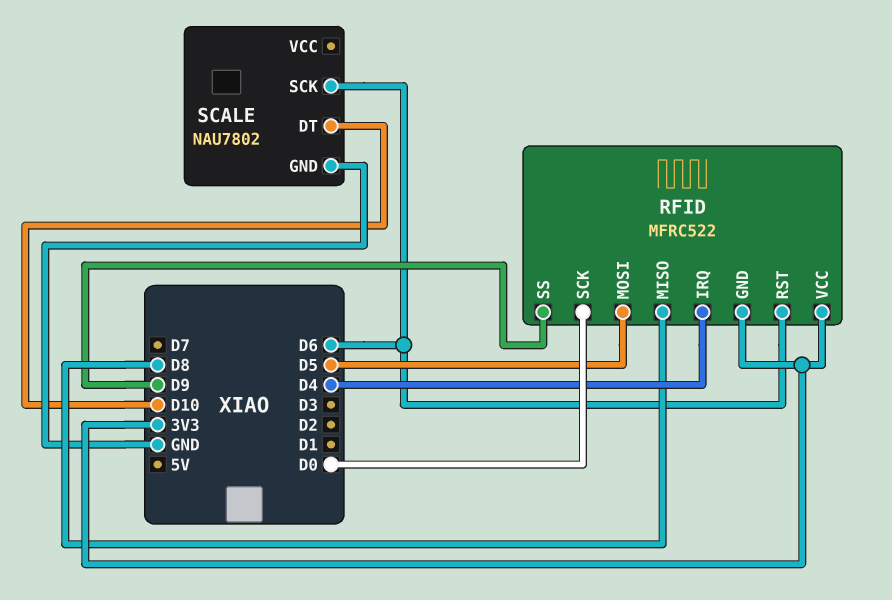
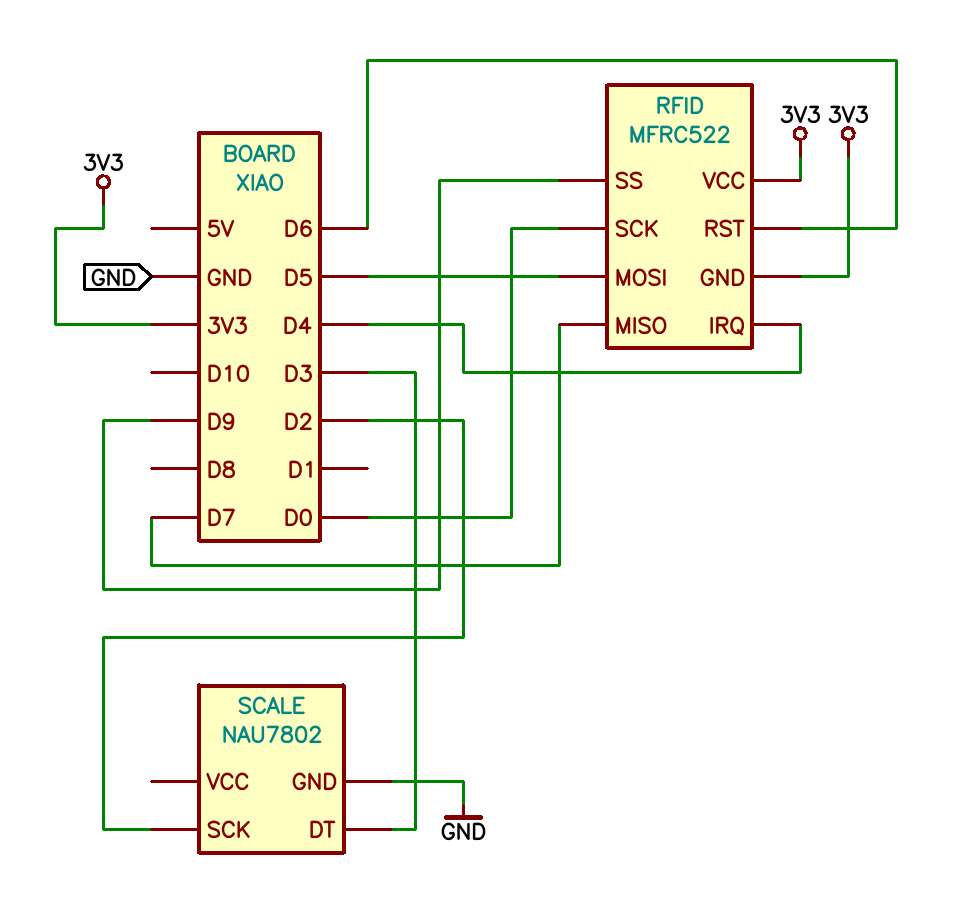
RFID pin MISO: D8 -> D7
SCALE pin DT: D10 -> D3
SCALE pin SCK: D6 -> D2

